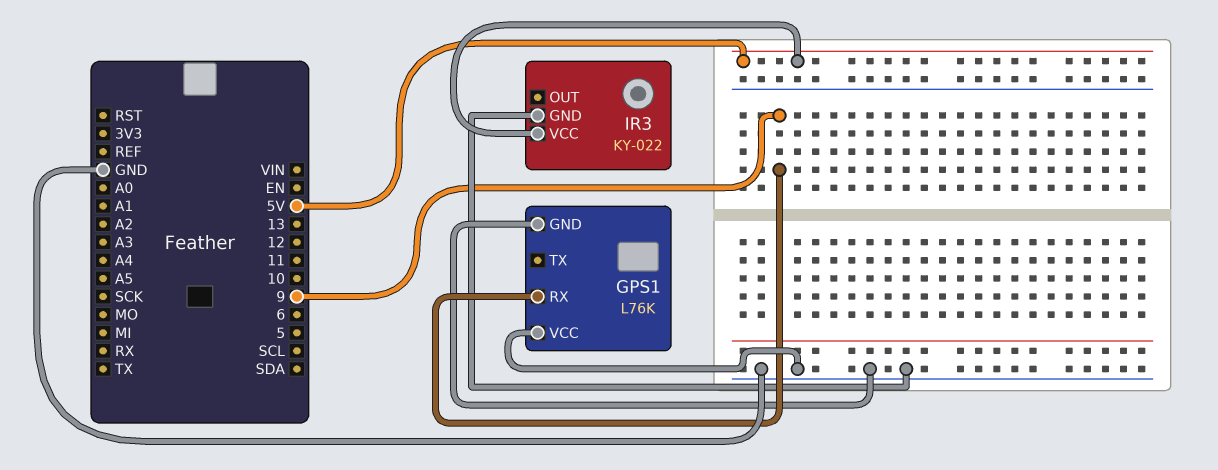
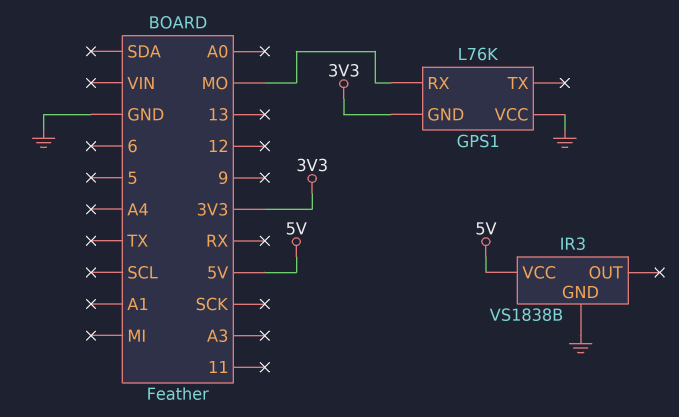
GPS1 pin GND: GND -> 3V3
GPS1 pin RX: 9 -> MO
IR3: KY-022 -> VS1838B

